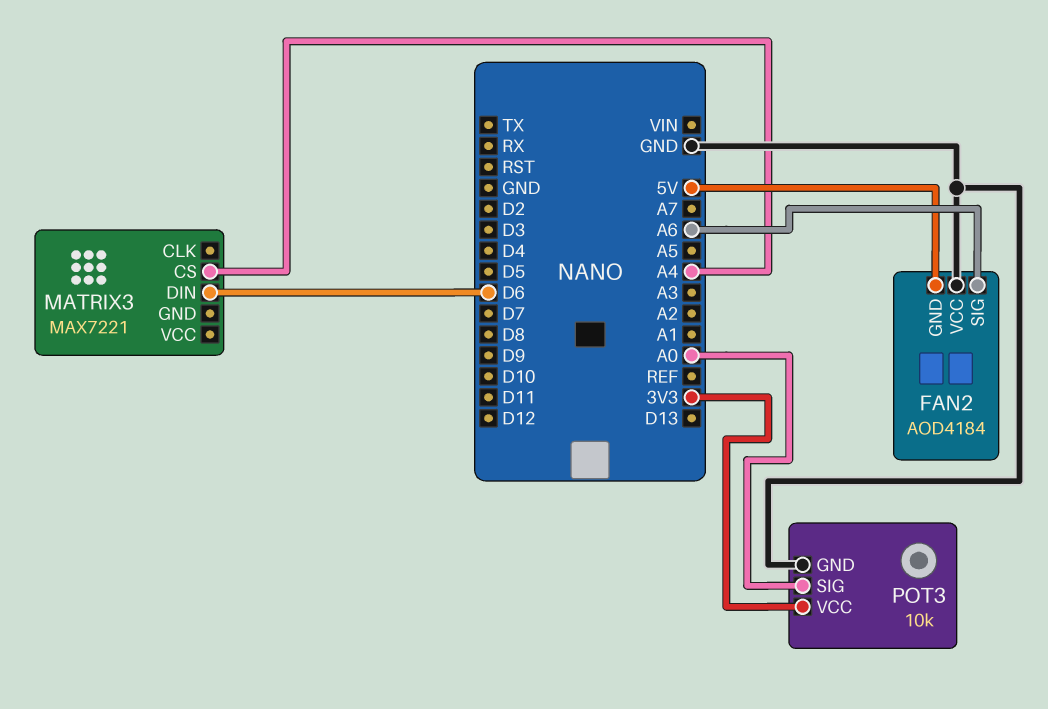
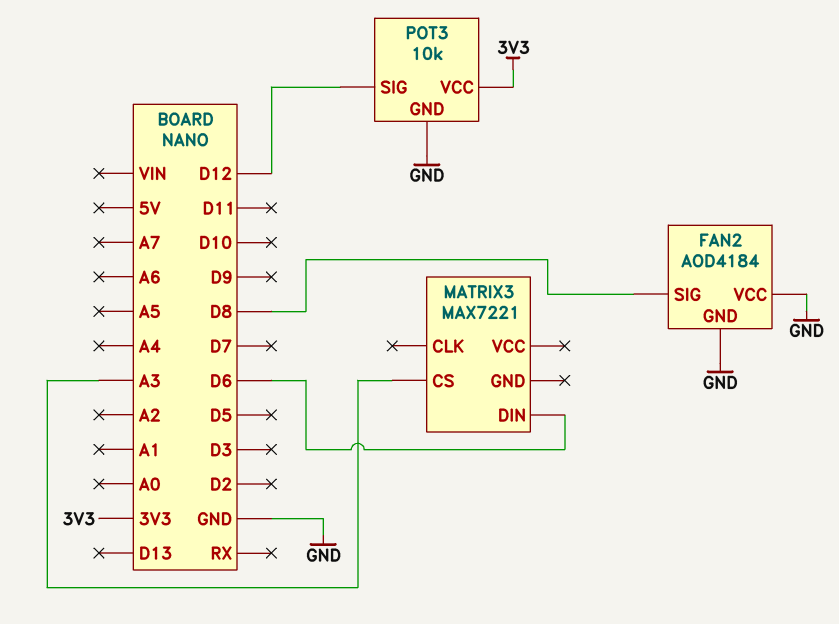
FAN2 pin GND: 5V -> GND
FAN2 pin SIG: A6 -> D8
MATRIX3 pin CS: A4 -> A3
POT3 pin SIG: A0 -> D12

